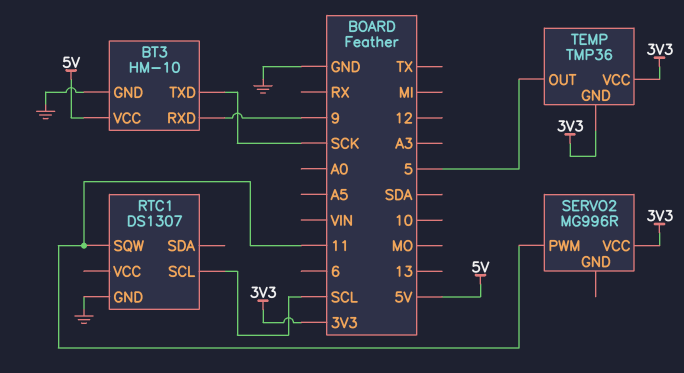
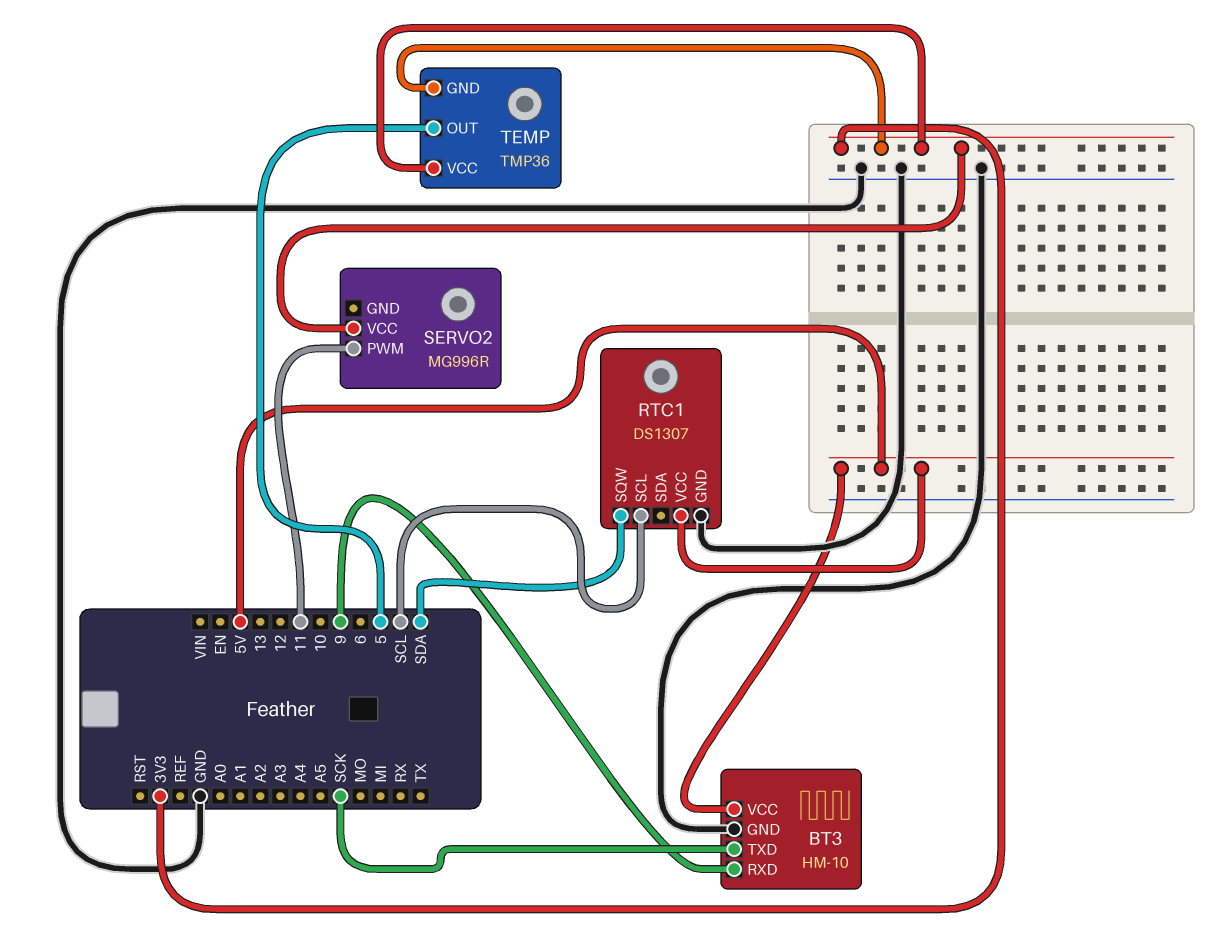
RTC1 pin SQW: 11 -> SDA
RTC1 pin VCC: none -> 5V

